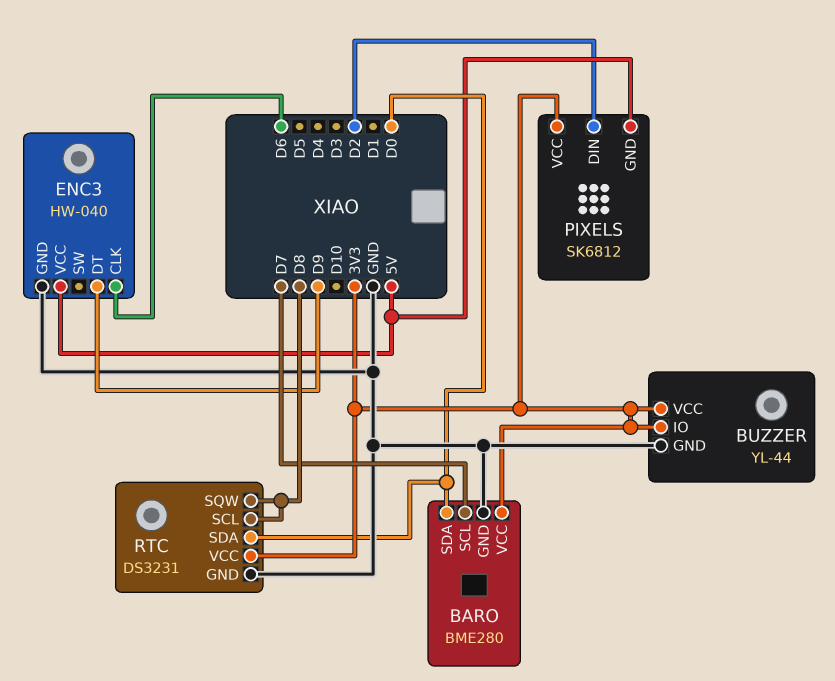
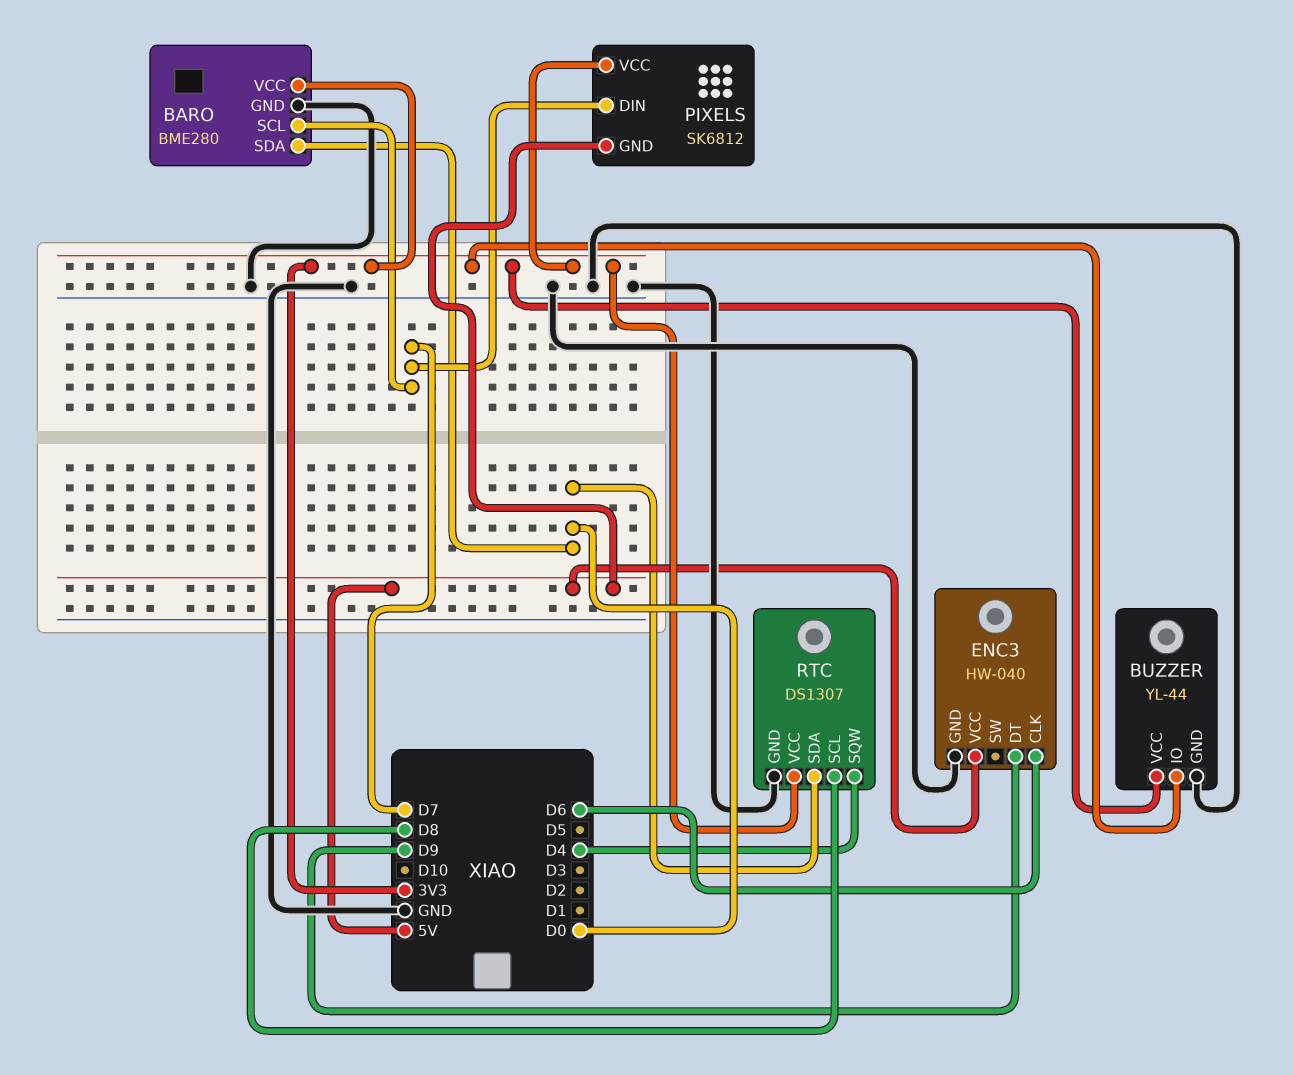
PIXELS pin DIN: D2 -> D7
RTC: DS3231 -> DS1307
RTC pin SQW: D8 -> D4

